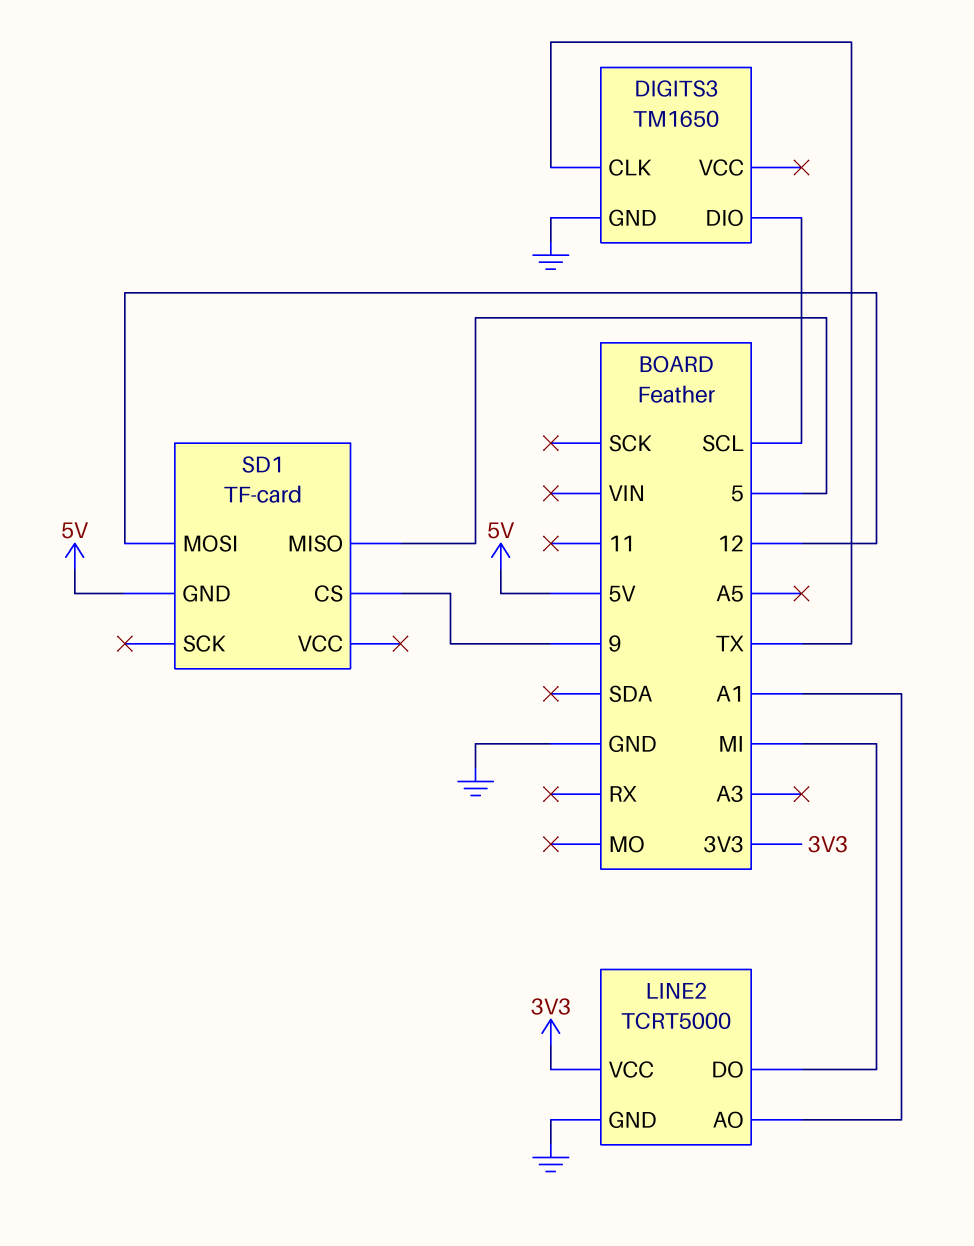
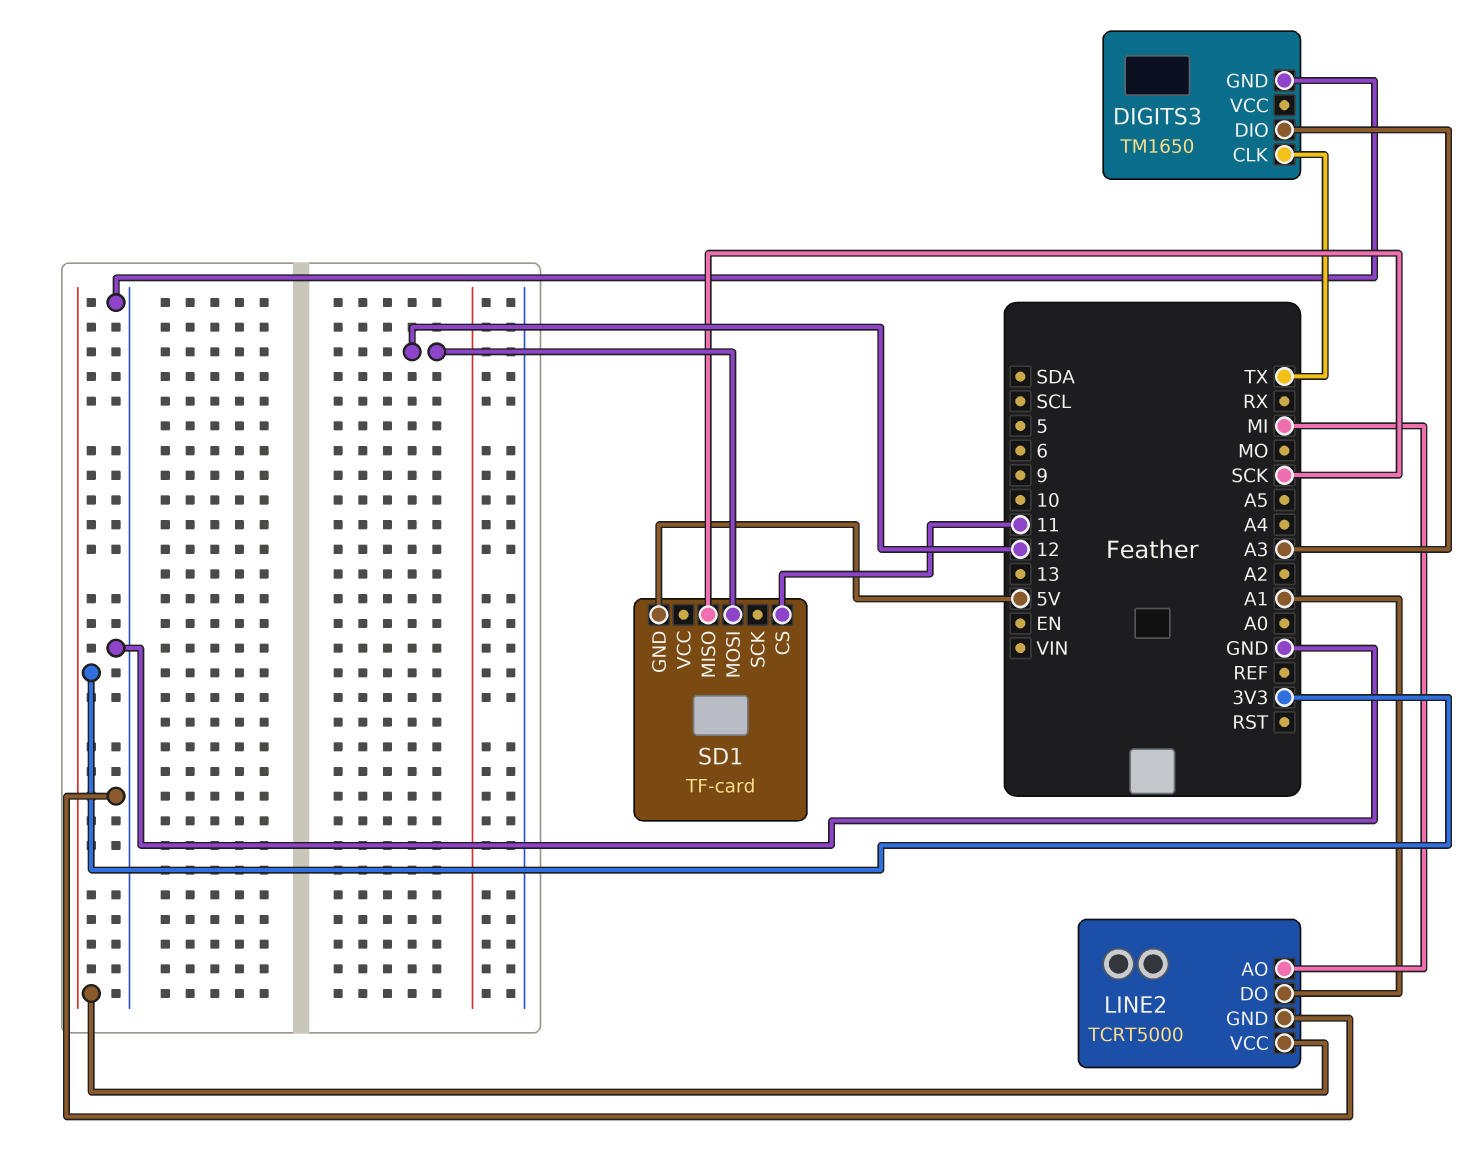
DIGITS3 pin DIO: SCL -> A3
LINE2 pin AO: A1 -> MI
LINE2 pin DO: MI -> A1
SD1 pin CS: 9 -> 11
SD1 pin MISO: 5 -> SCK

